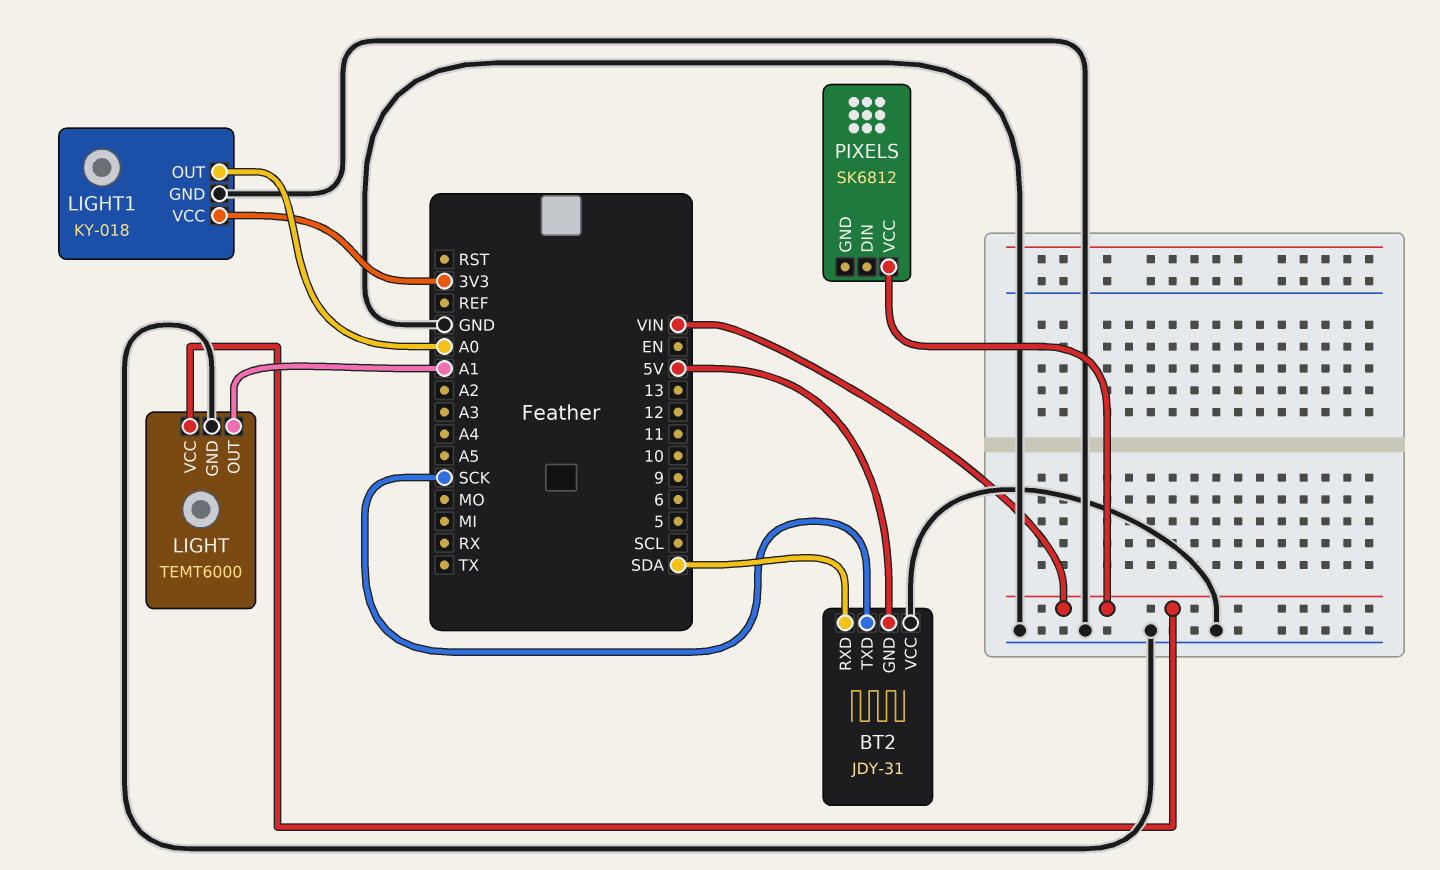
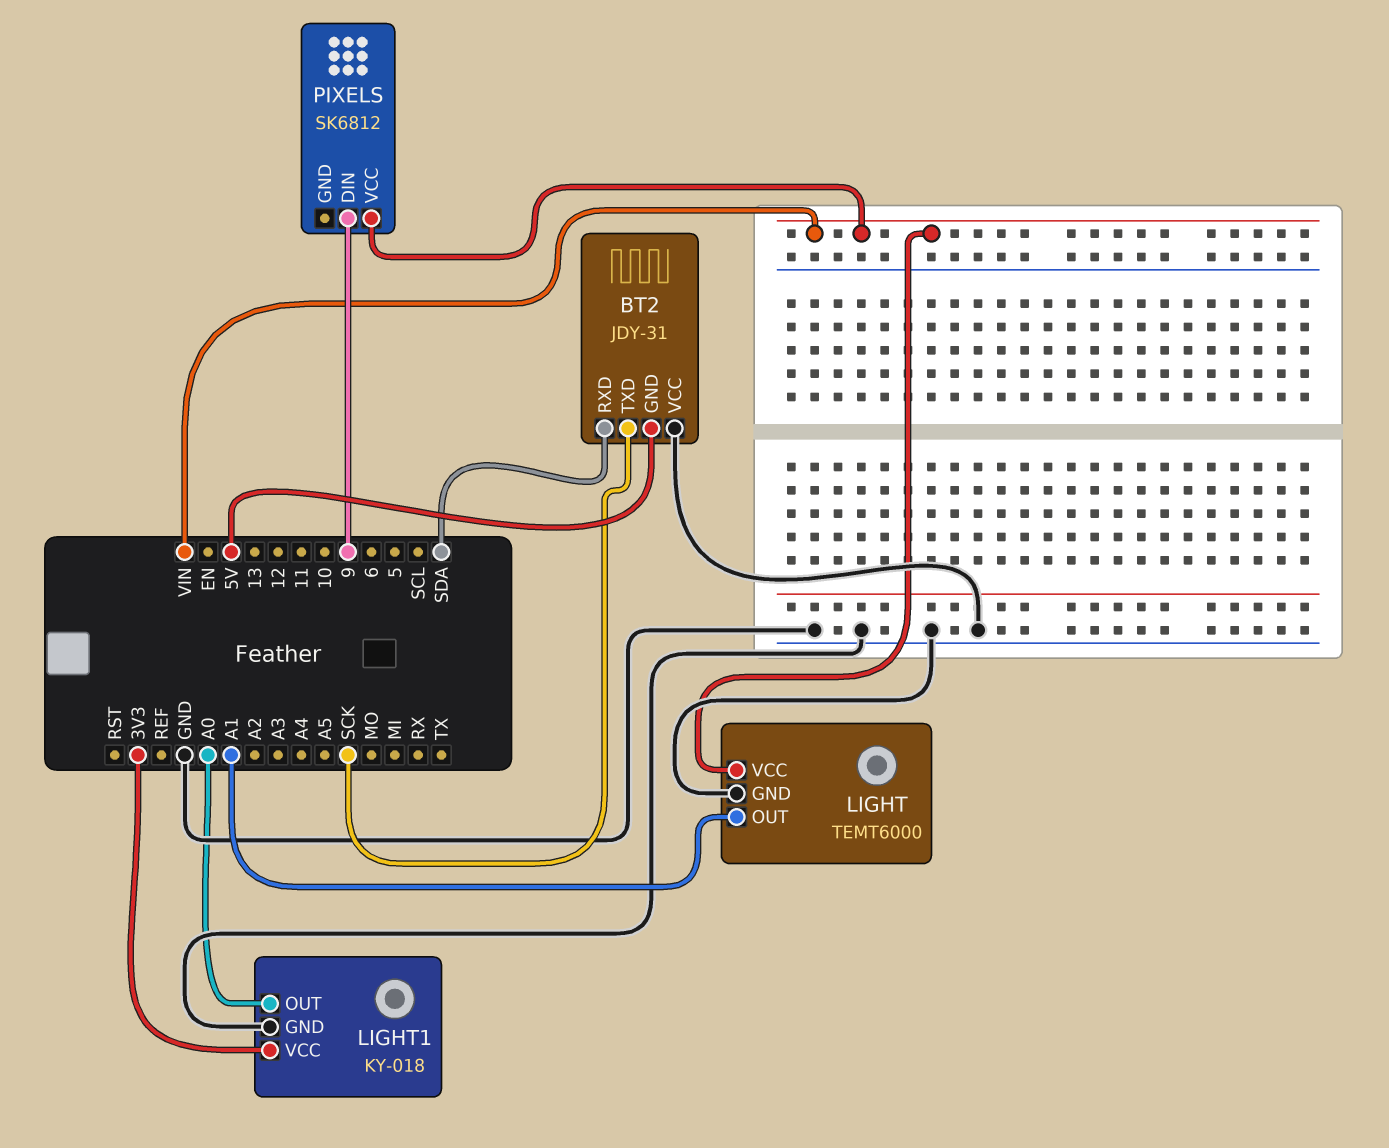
PIXELS pin DIN: none -> 9

